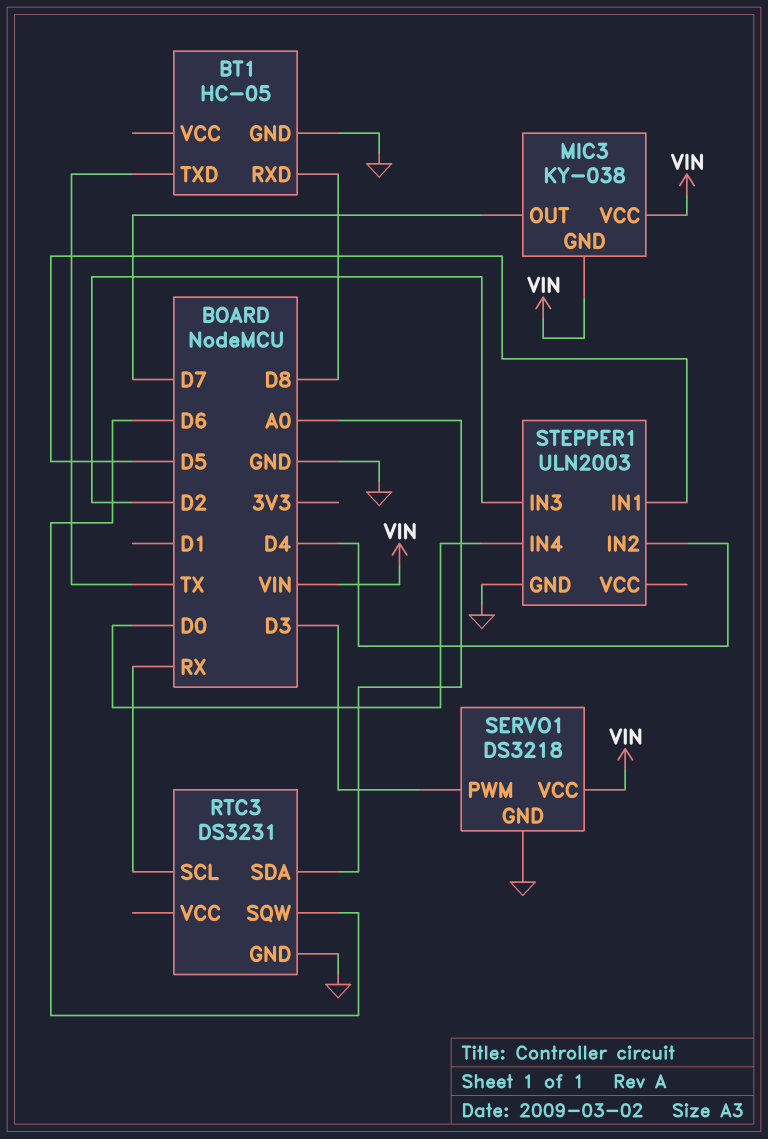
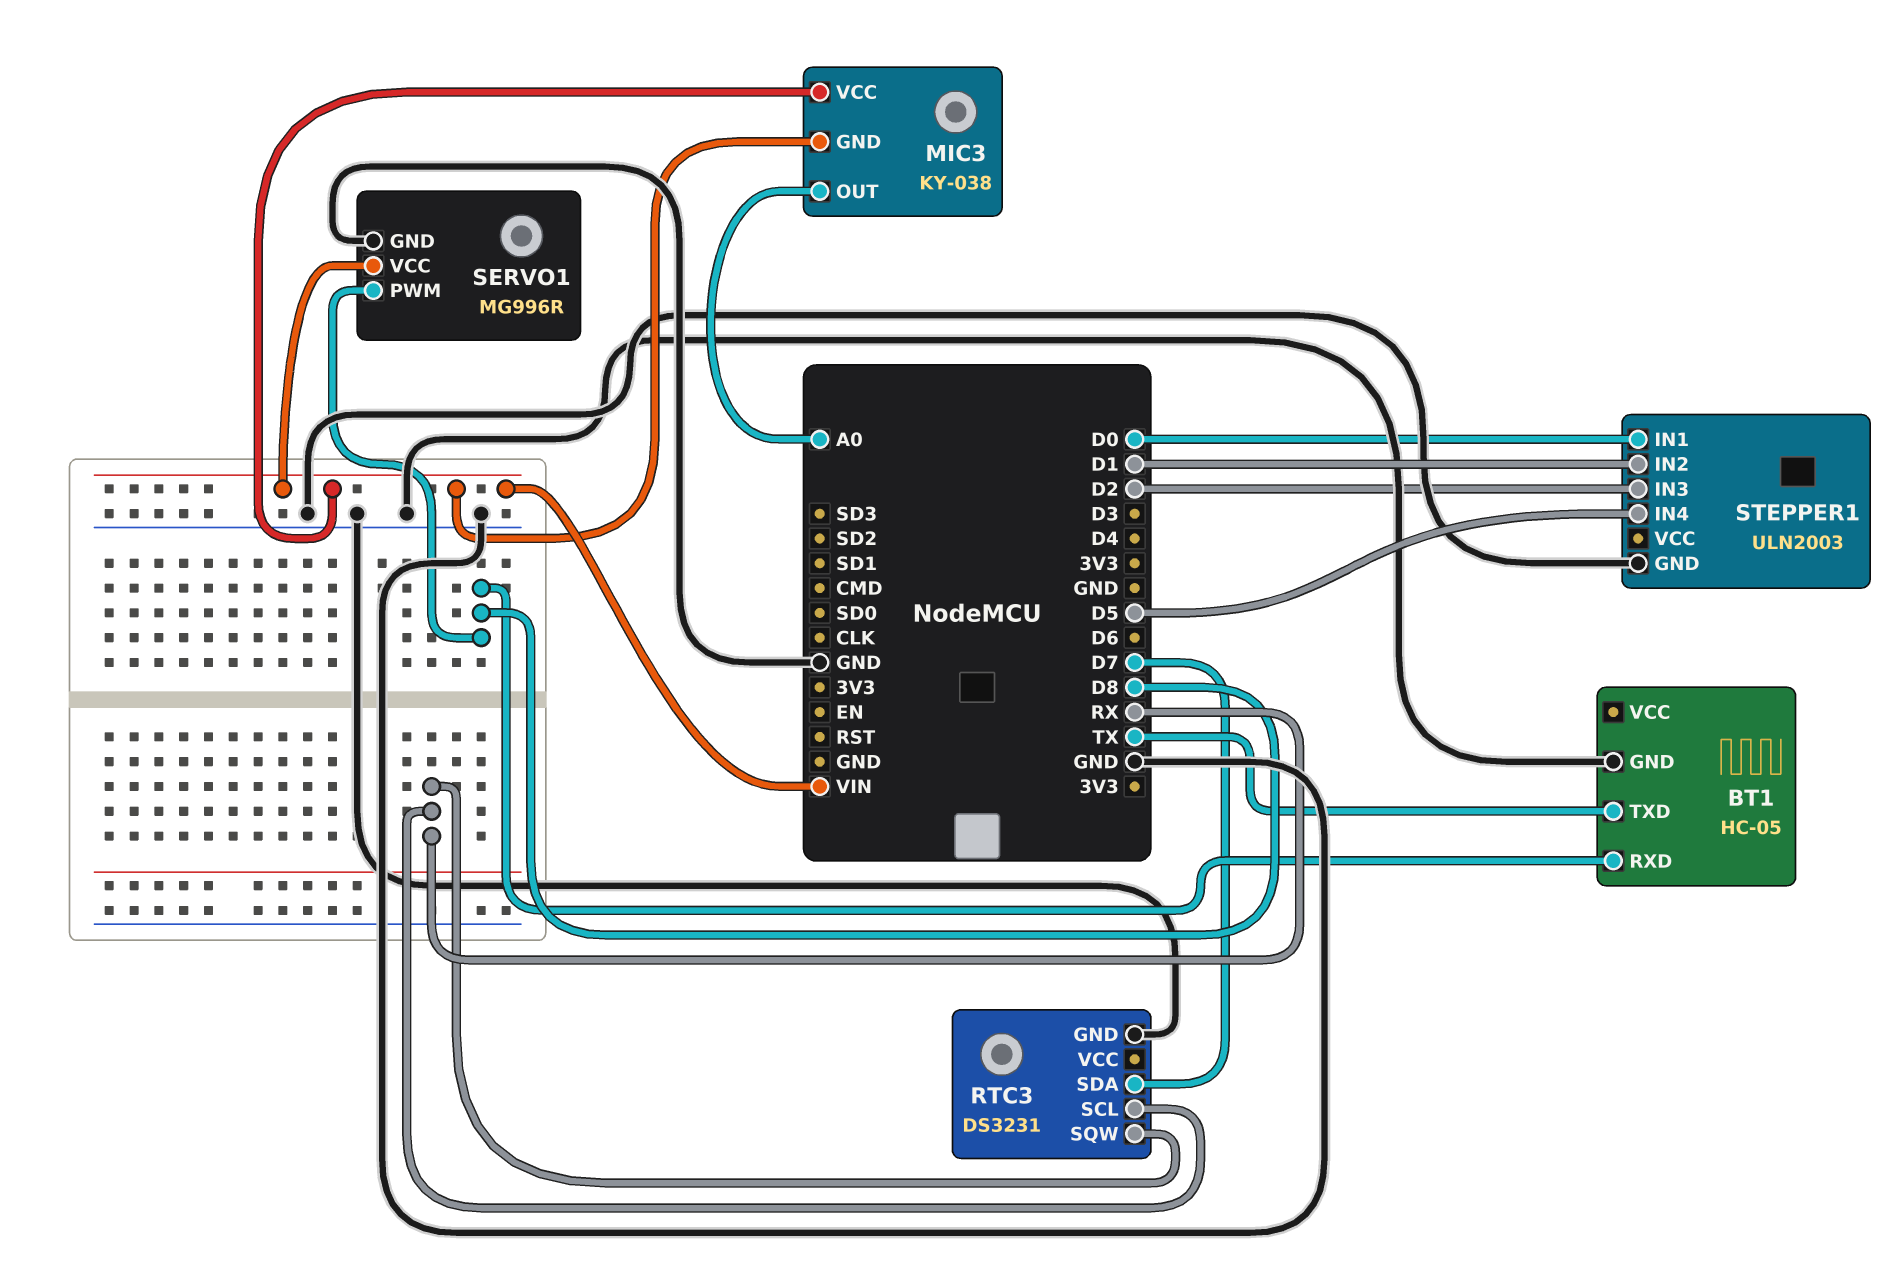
MIC3 pin OUT: D7 -> A0
RTC3 pin SDA: A0 -> D7
RTC3 pin SQW: D6 -> RX
SERVO1: DS3218 -> MG996R
SERVO1 pin PWM: D3 -> D8
STEPPER1 pin IN1: D5 -> D0
STEPPER1 pin IN2: D4 -> D1
STEPPER1 pin IN4: D0 -> D5

